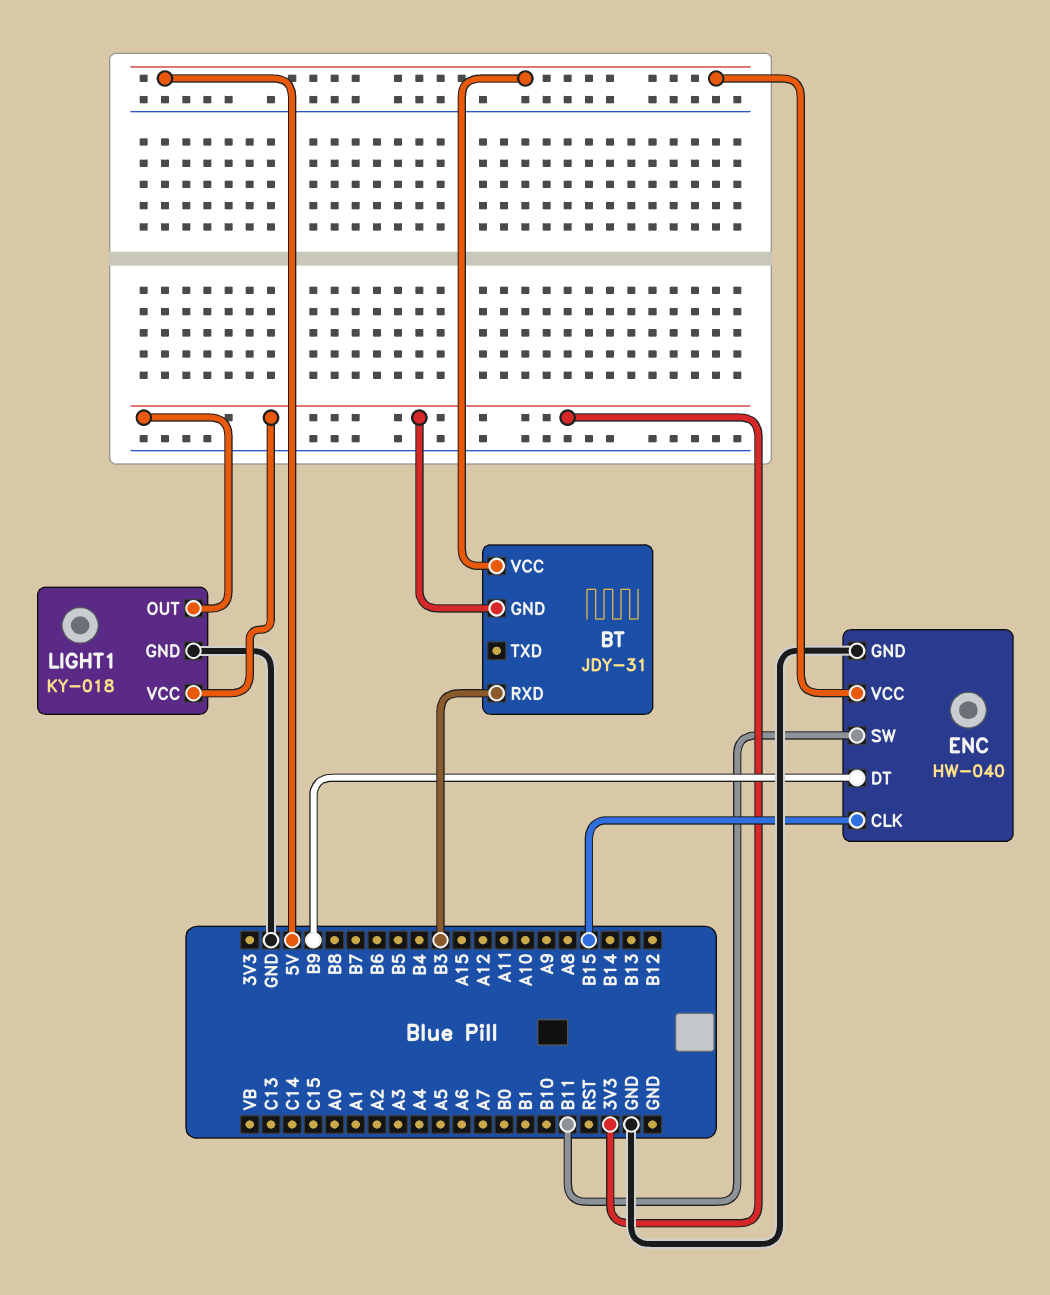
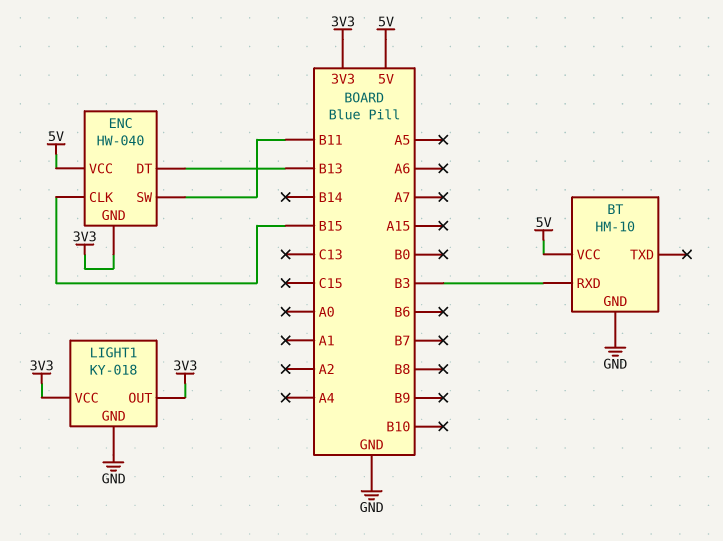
BT: JDY-31 -> HM-10
BT pin GND: 3V3 -> GND
ENC pin DT: B9 -> B13
ENC pin GND: GND -> 3V3

